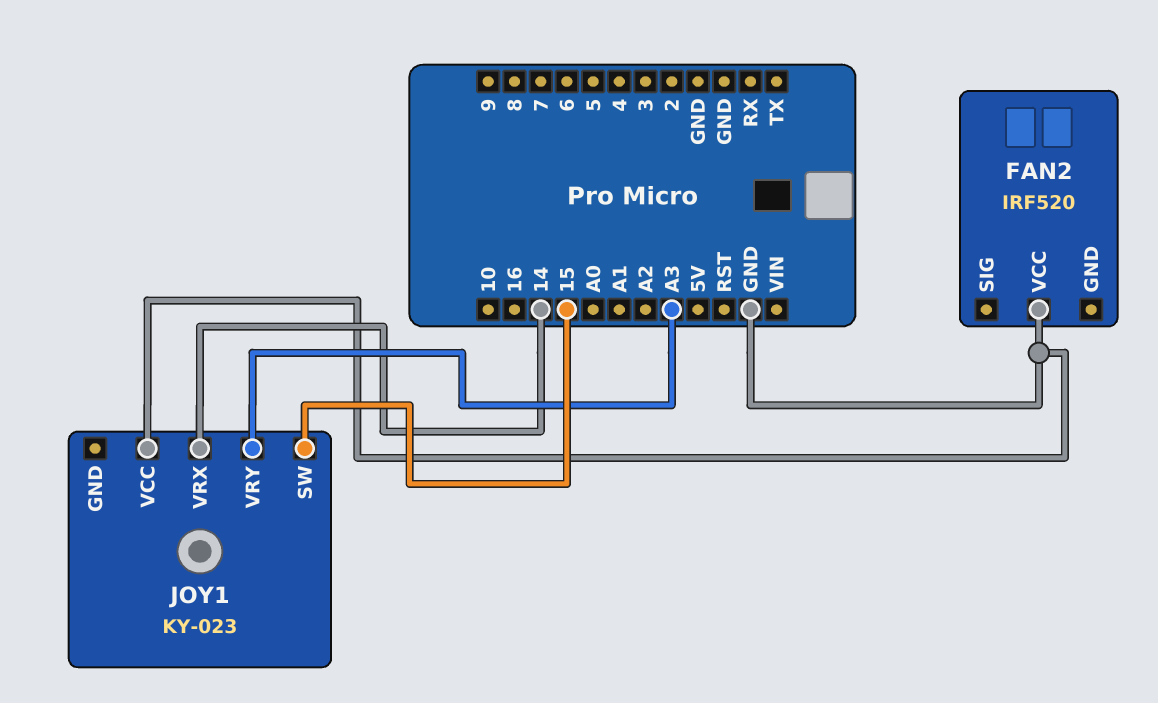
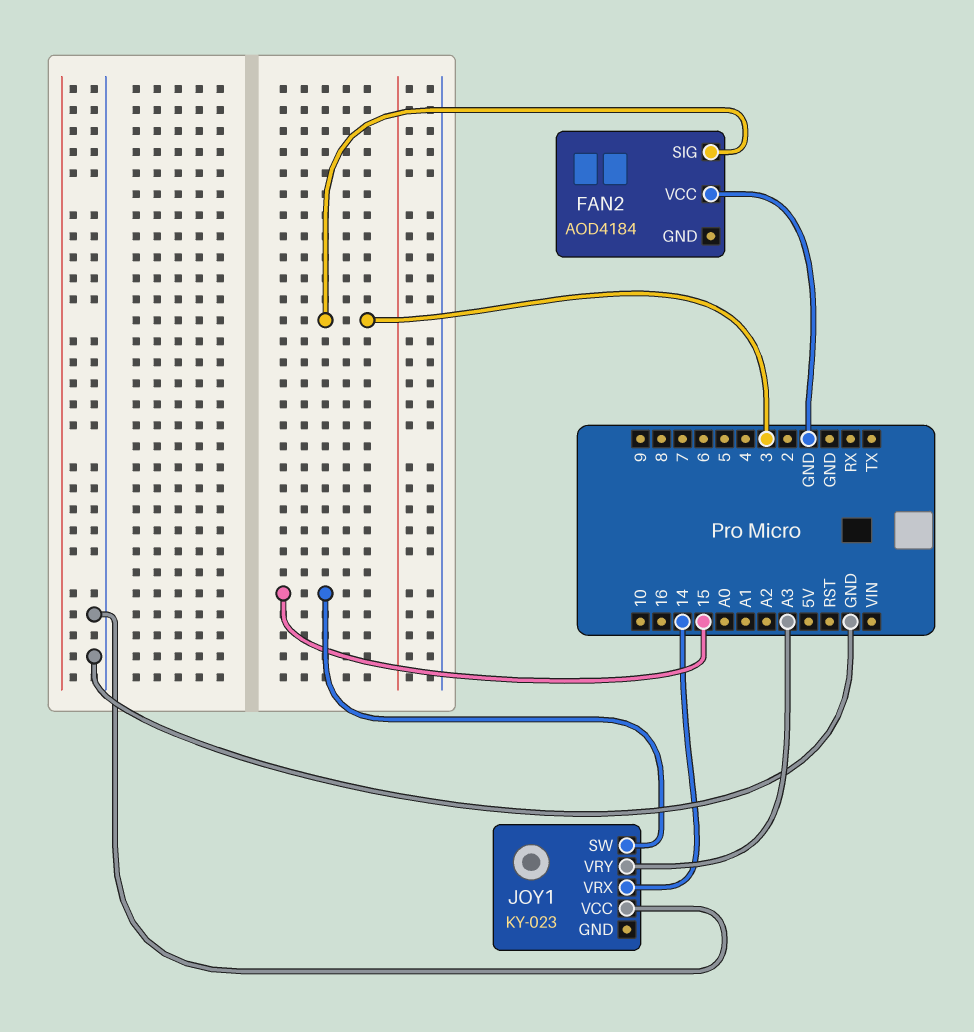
FAN2: IRF520 -> AOD4184
FAN2 pin SIG: none -> 3

